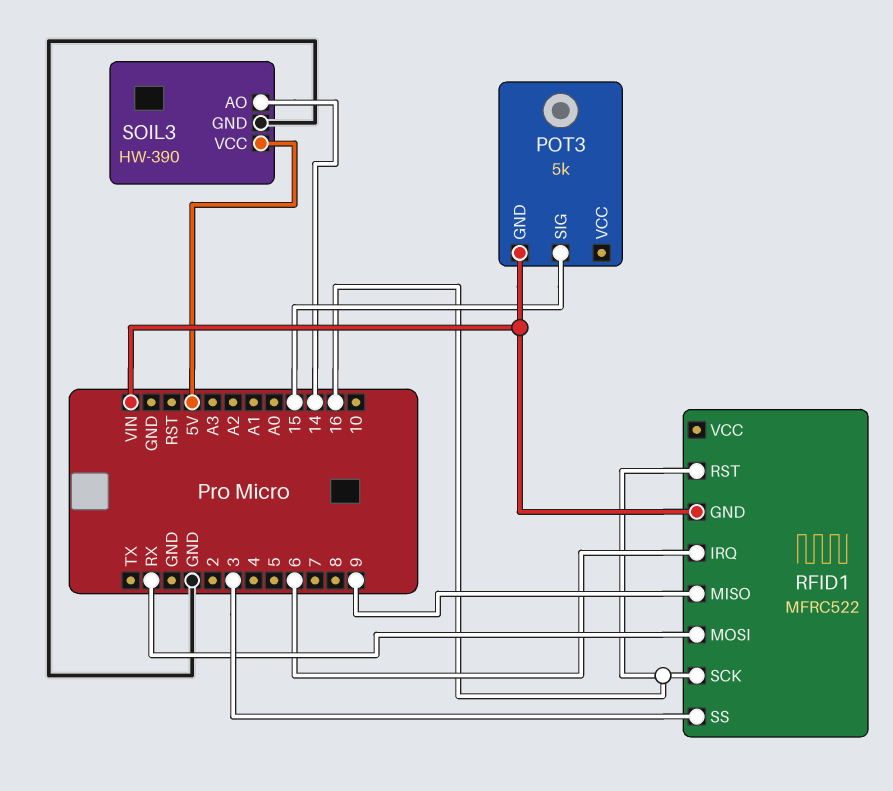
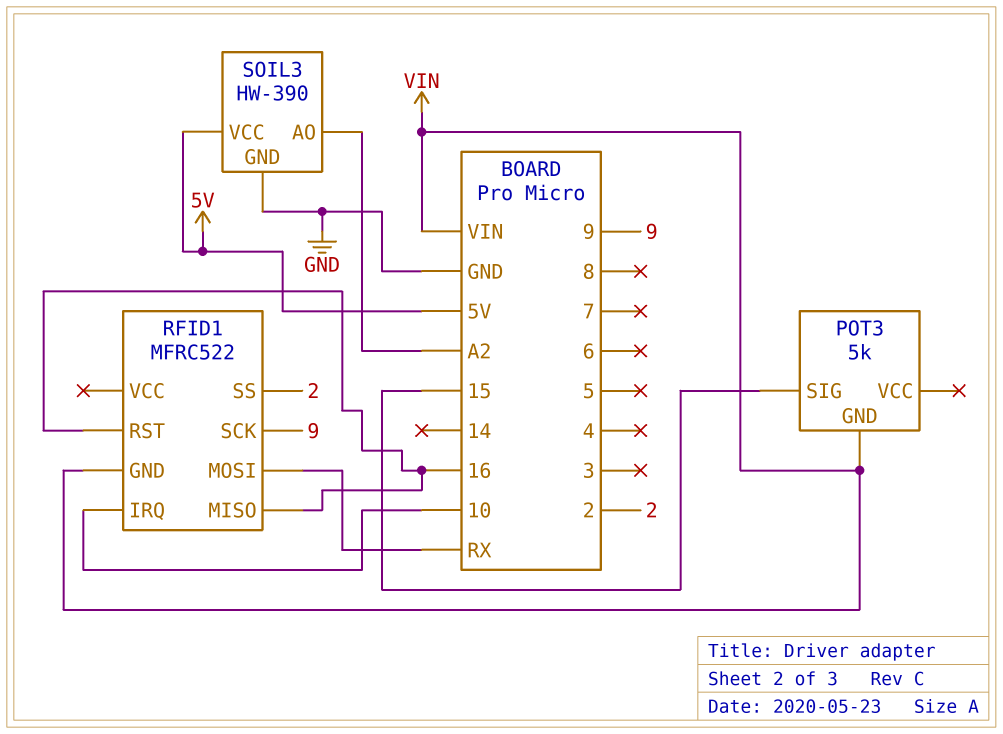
RFID1 pin IRQ: 6 -> 10
RFID1 pin MISO: 9 -> 16
RFID1 pin SCK: 16 -> 9
RFID1 pin SS: 3 -> 2
SOIL3 pin AO: 14 -> A2

